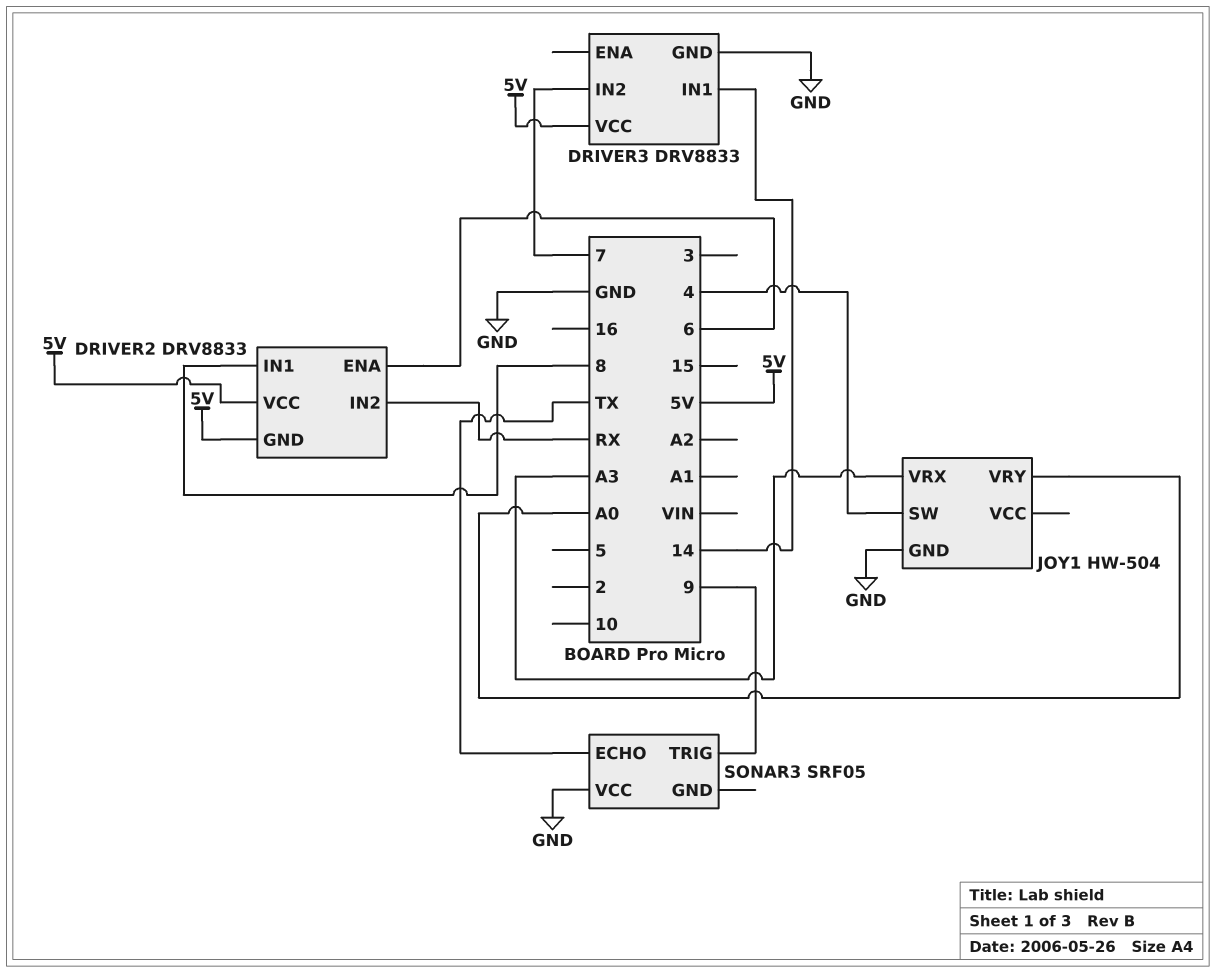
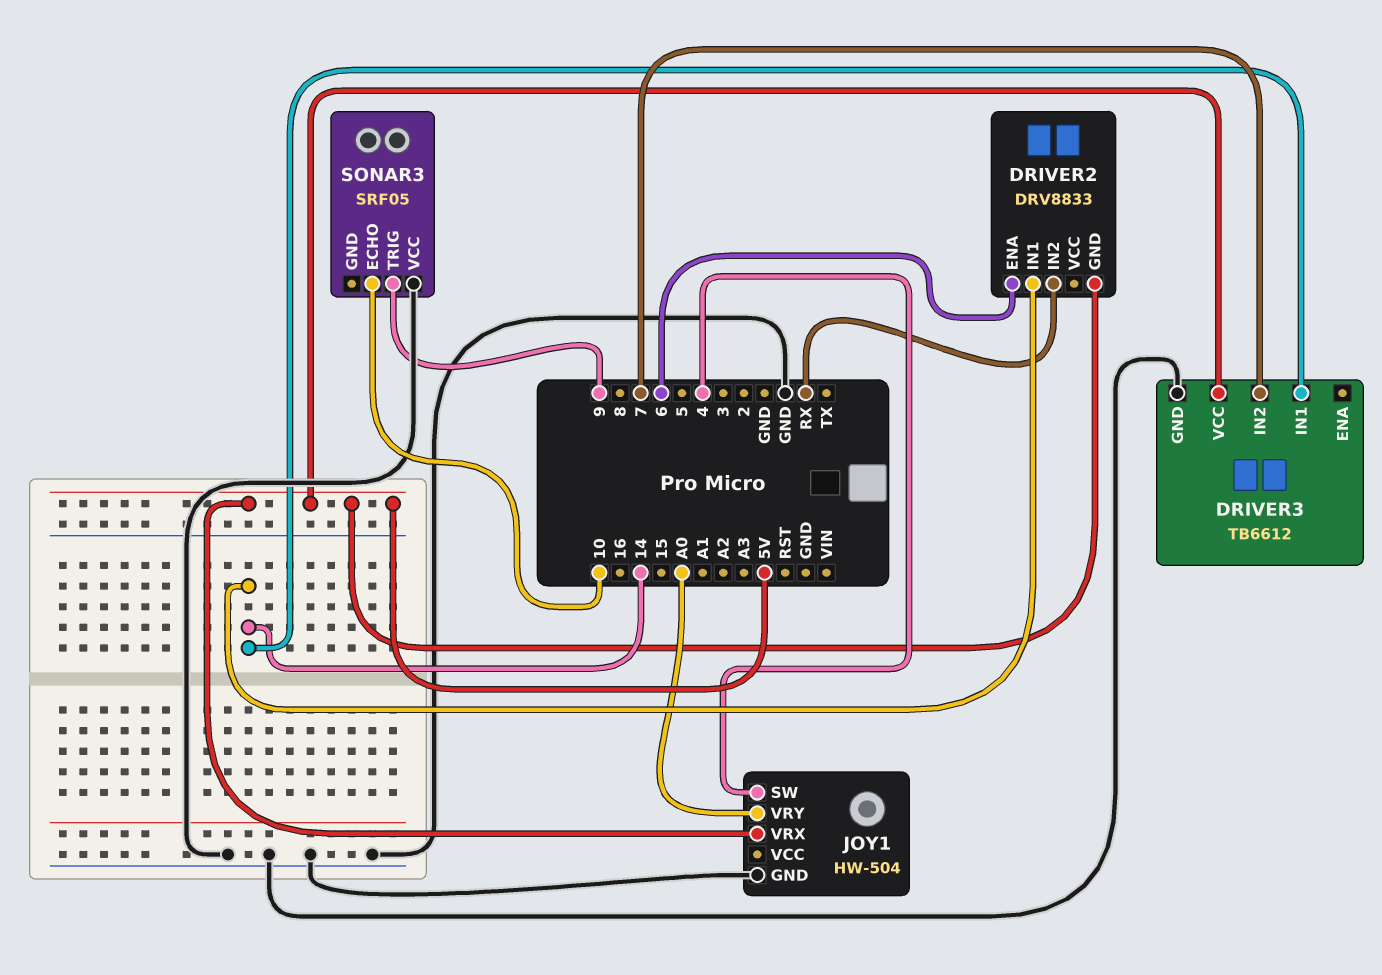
DRIVER2 pin IN1: 8 -> 14
DRIVER2 pin VCC: 5V -> none
DRIVER3: DRV8833 -> TB6612
JOY1 pin VRX: A3 -> 5V
SONAR3 pin ECHO: TX -> 10

